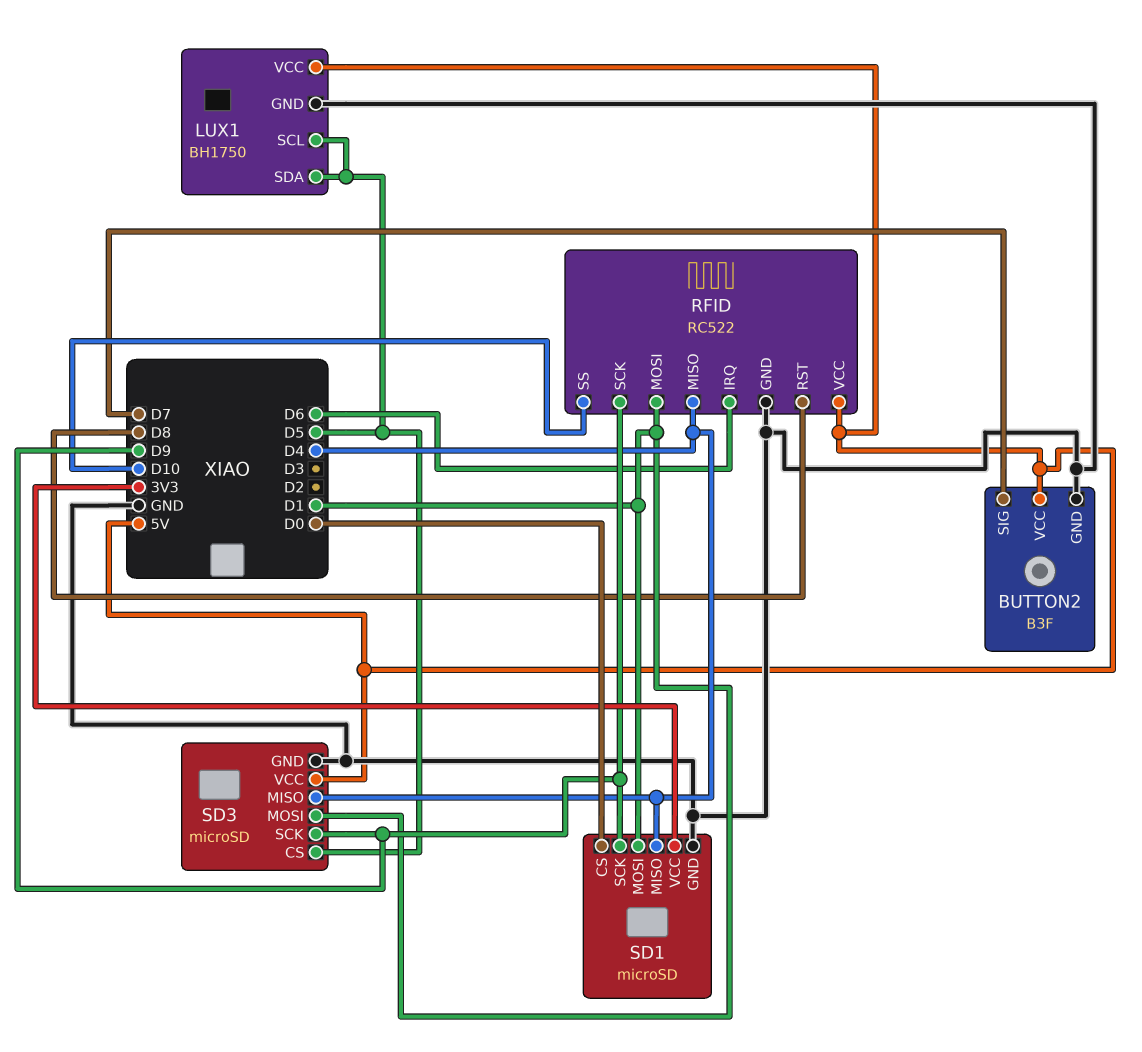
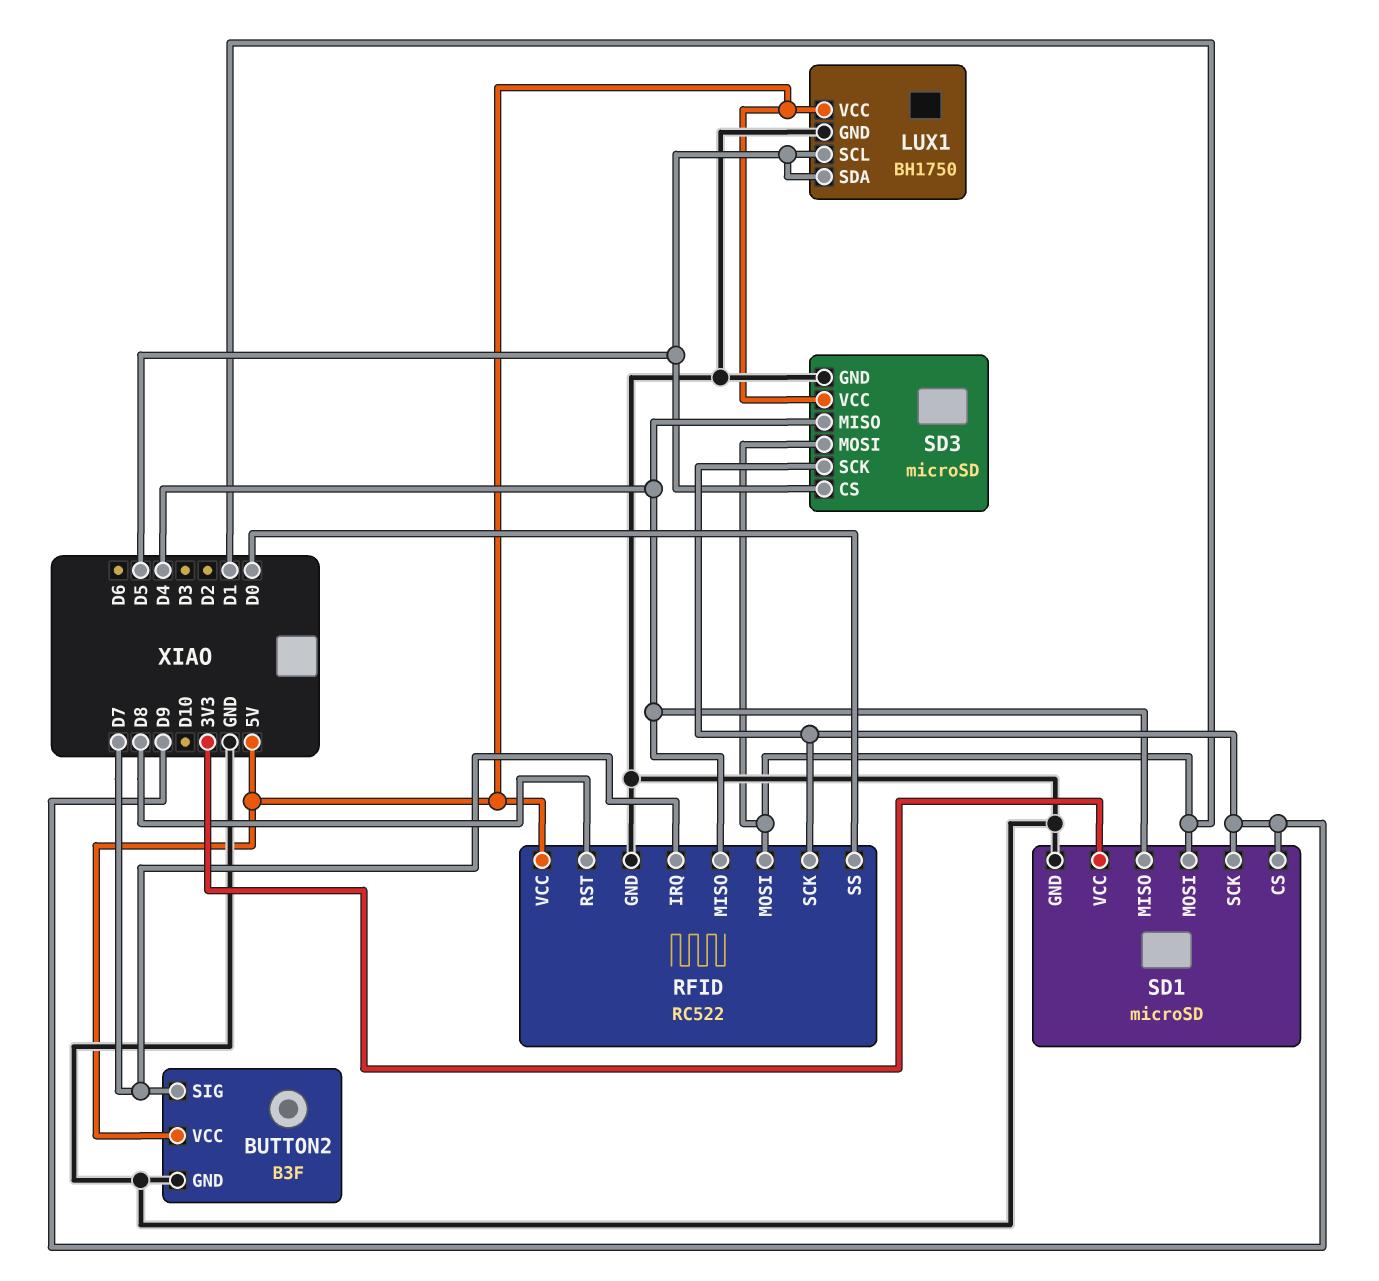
RFID pin IRQ: D6 -> D7
RFID pin SS: D10 -> D0
SD1 pin CS: D0 -> D9

